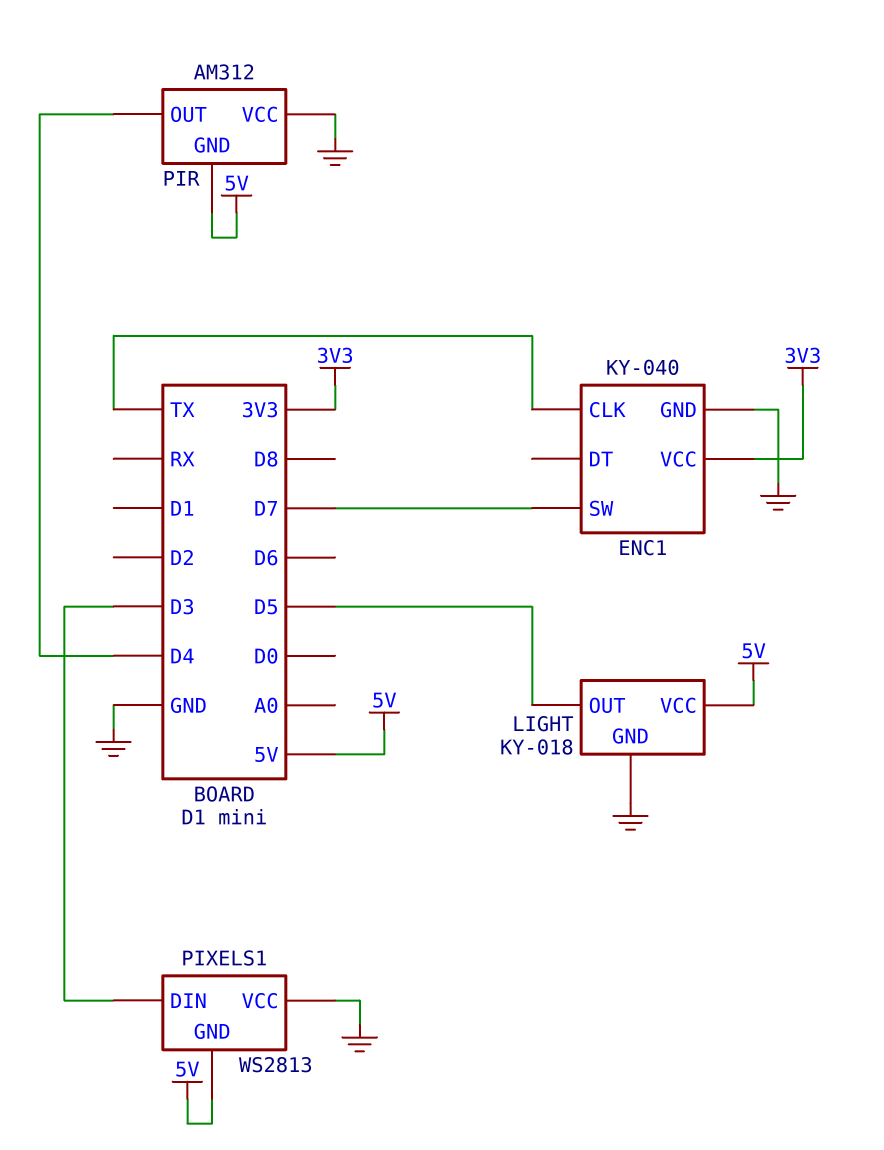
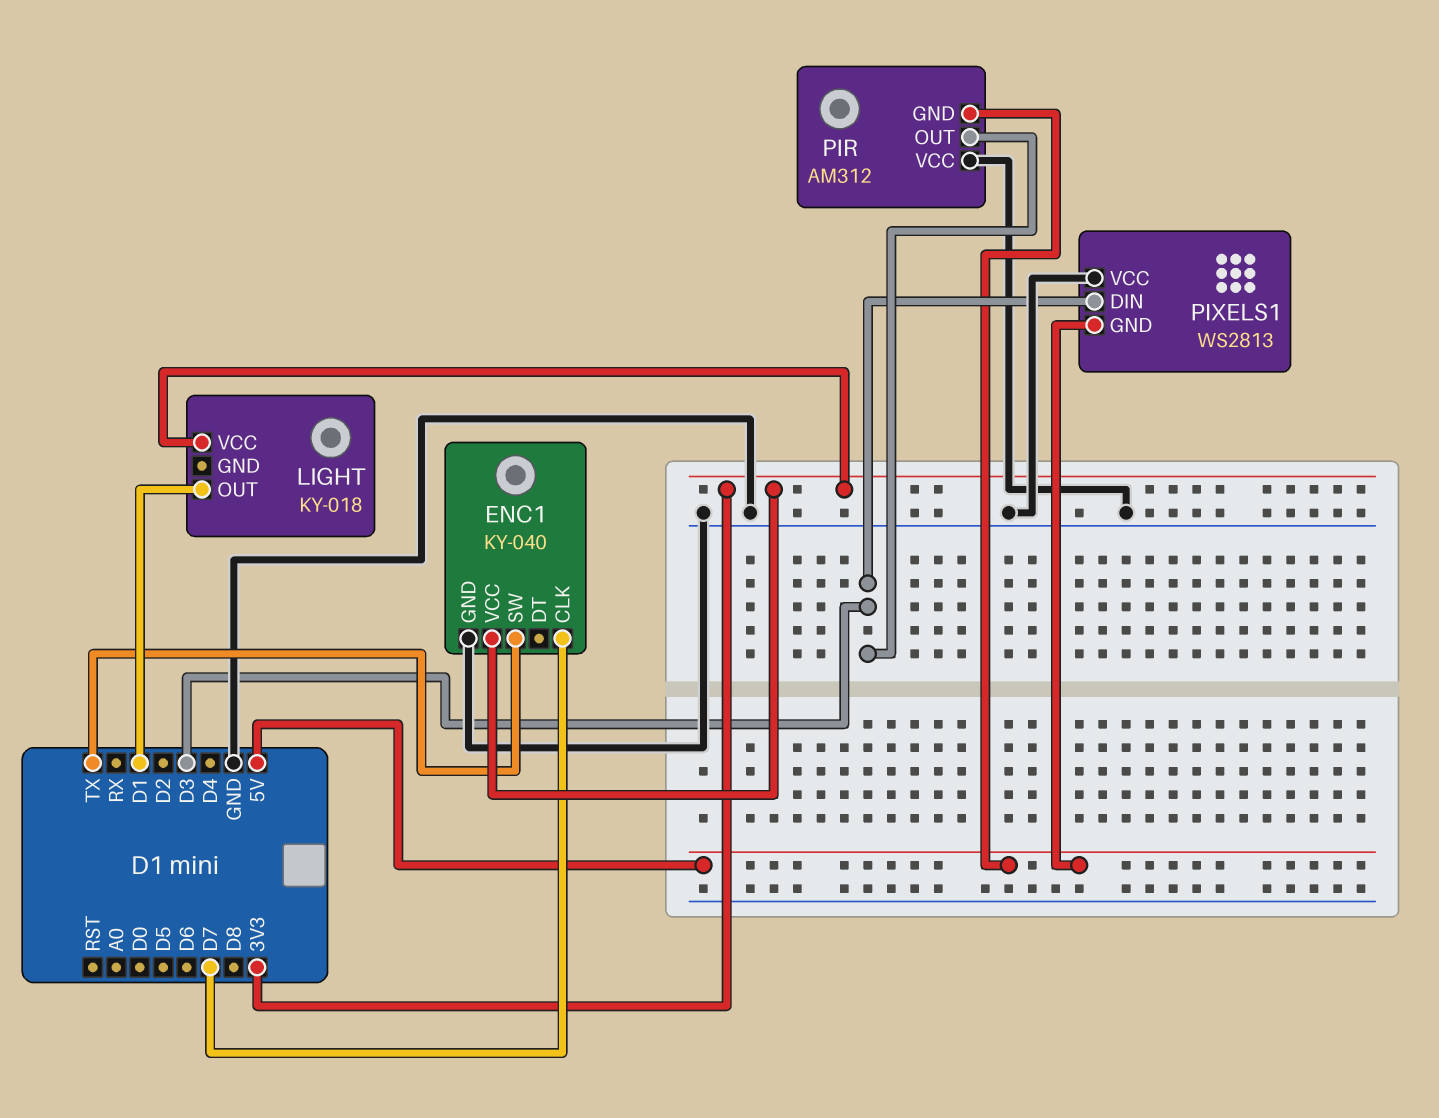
ENC1 pin CLK: TX -> D7
ENC1 pin SW: D7 -> TX
LIGHT pin GND: GND -> none
LIGHT pin OUT: D5 -> D1
LIGHT pin VCC: 5V -> 3V3
PIR pin OUT: D4 -> D3

